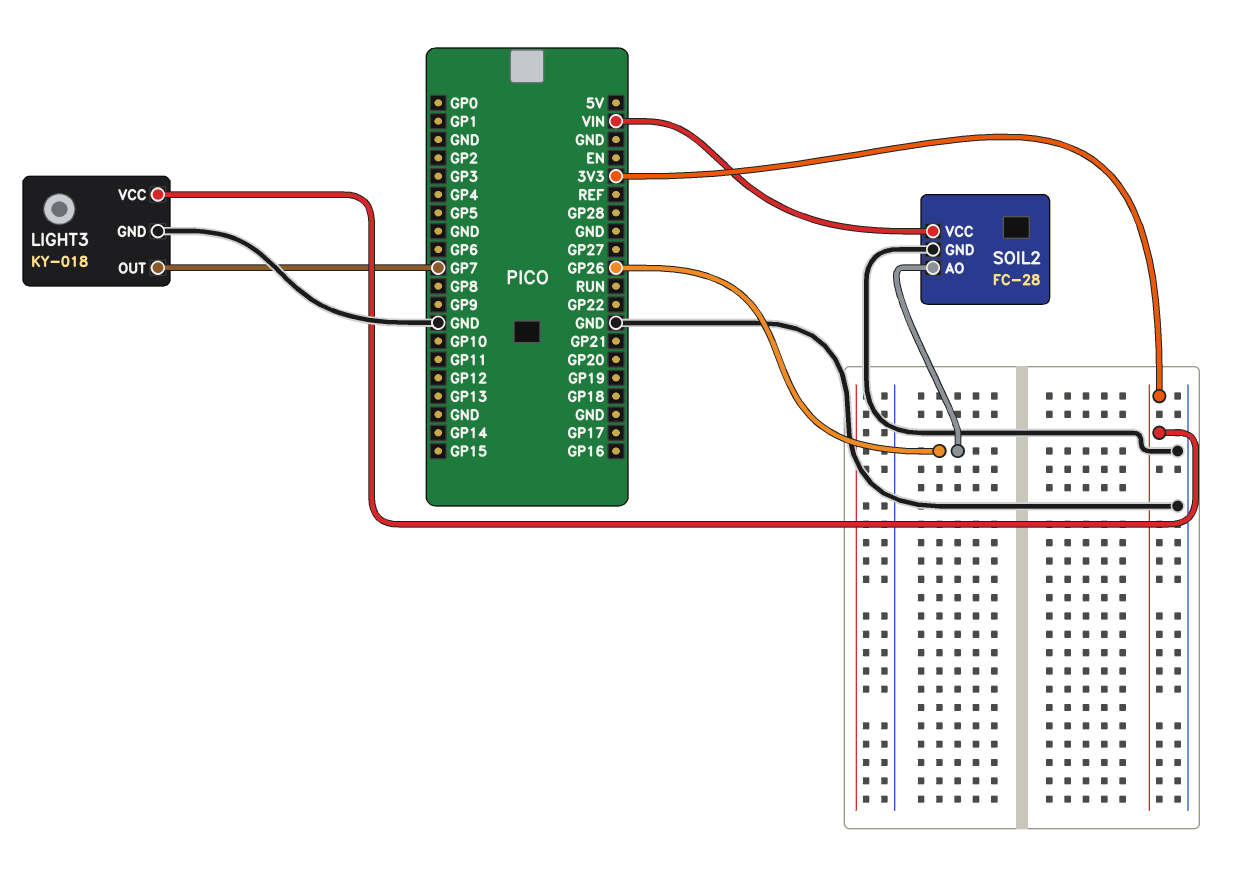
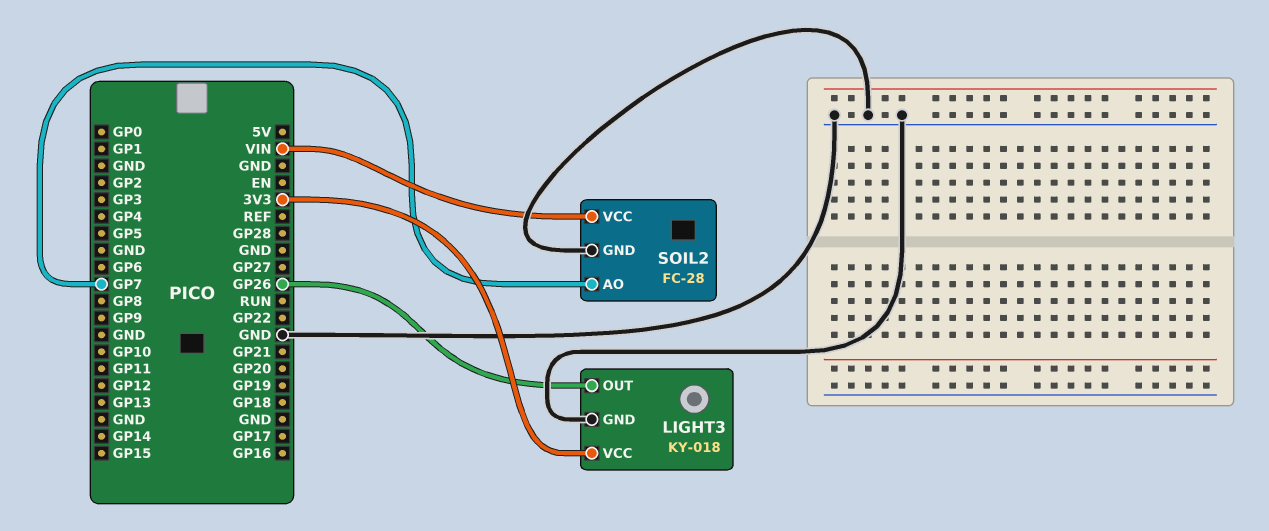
LIGHT3 pin OUT: GP7 -> GP26
SOIL2 pin AO: GP26 -> GP7

